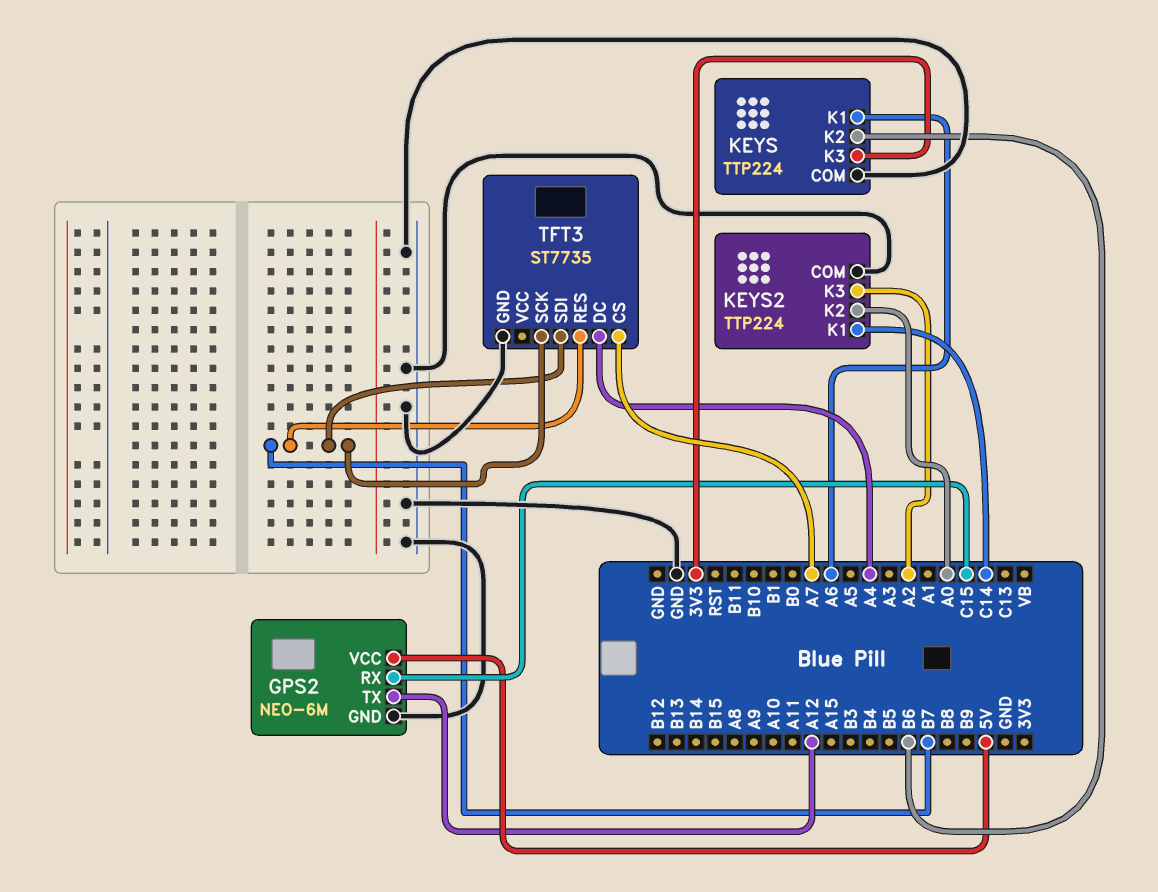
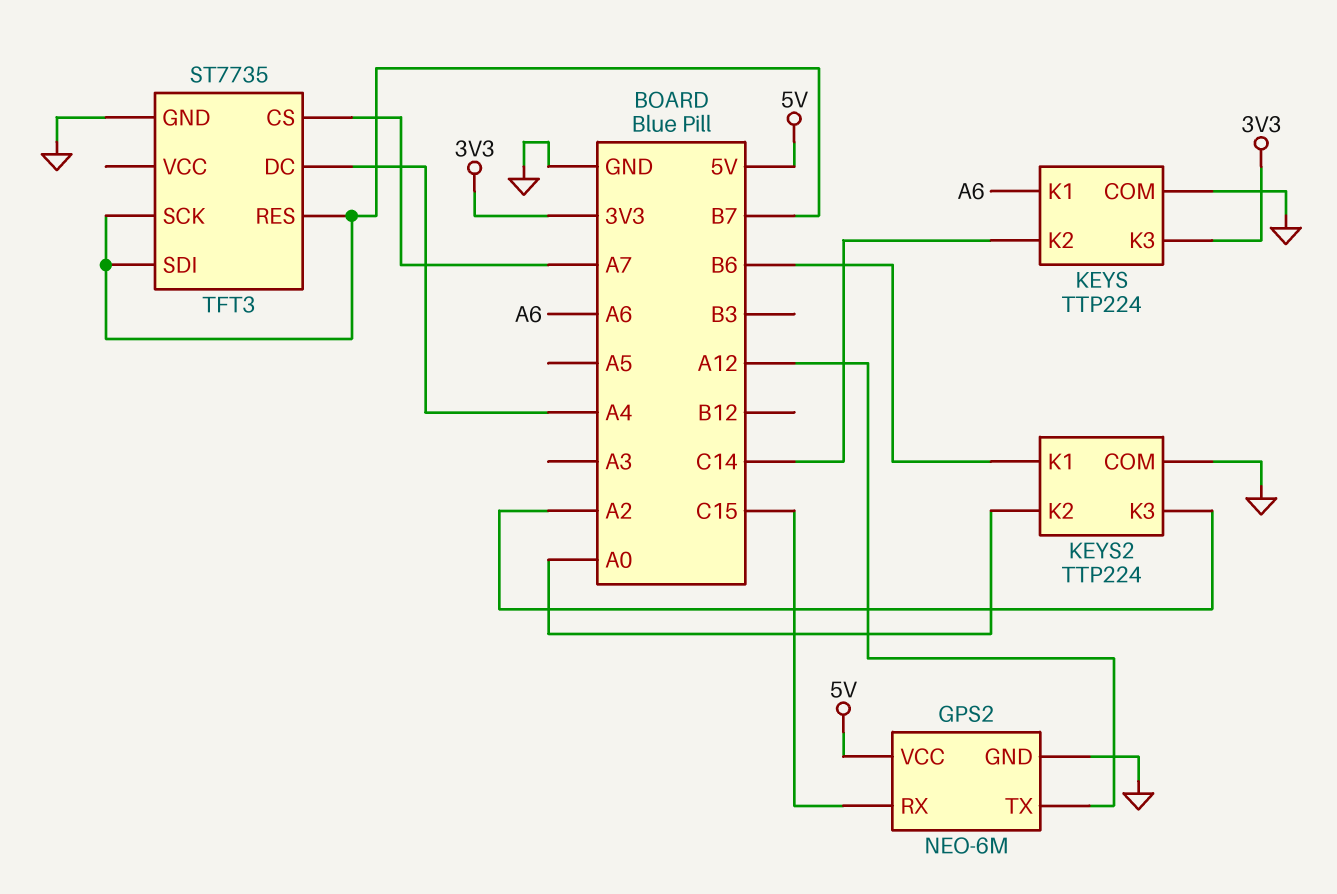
KEYS pin K2: B6 -> C14
KEYS2 pin K1: C14 -> B6

